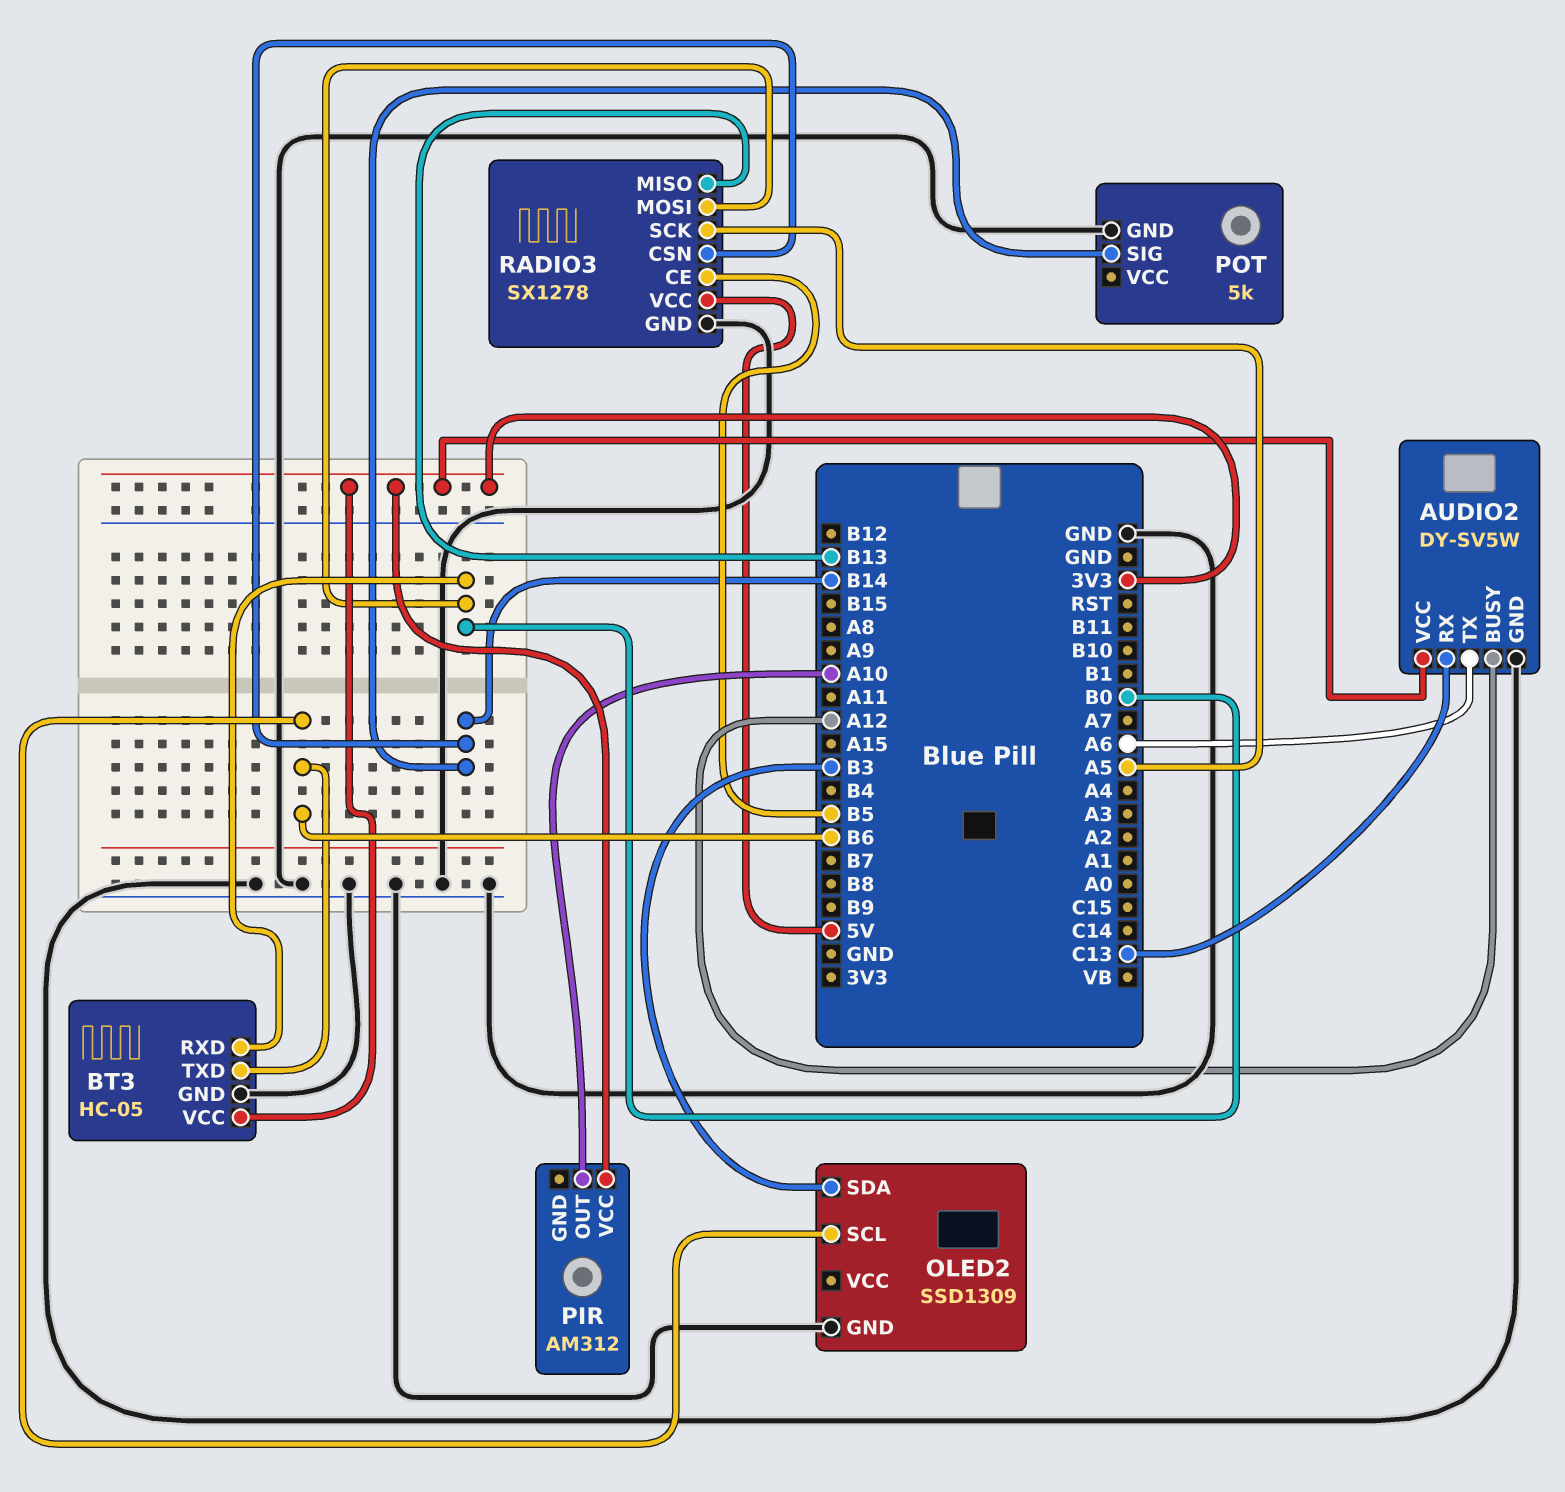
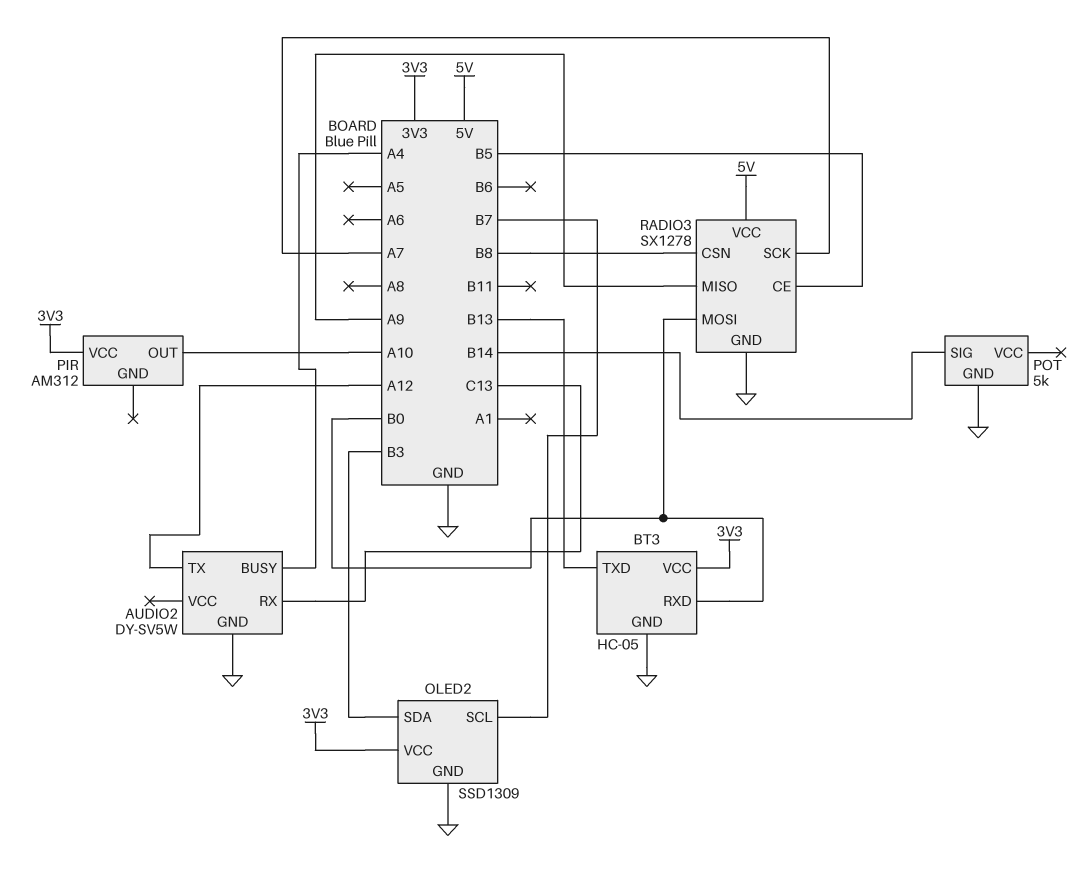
AUDIO2 pin BUSY: A12 -> A4
AUDIO2 pin TX: A6 -> A12
AUDIO2 pin VCC: 3V3 -> none
BT3 pin TXD: B6 -> B13
OLED2 pin SCL: B6 -> B7
OLED2 pin VCC: none -> 3V3
RADIO3 pin CSN: B14 -> B8
RADIO3 pin MISO: B13 -> A9
RADIO3 pin SCK: A5 -> A7

